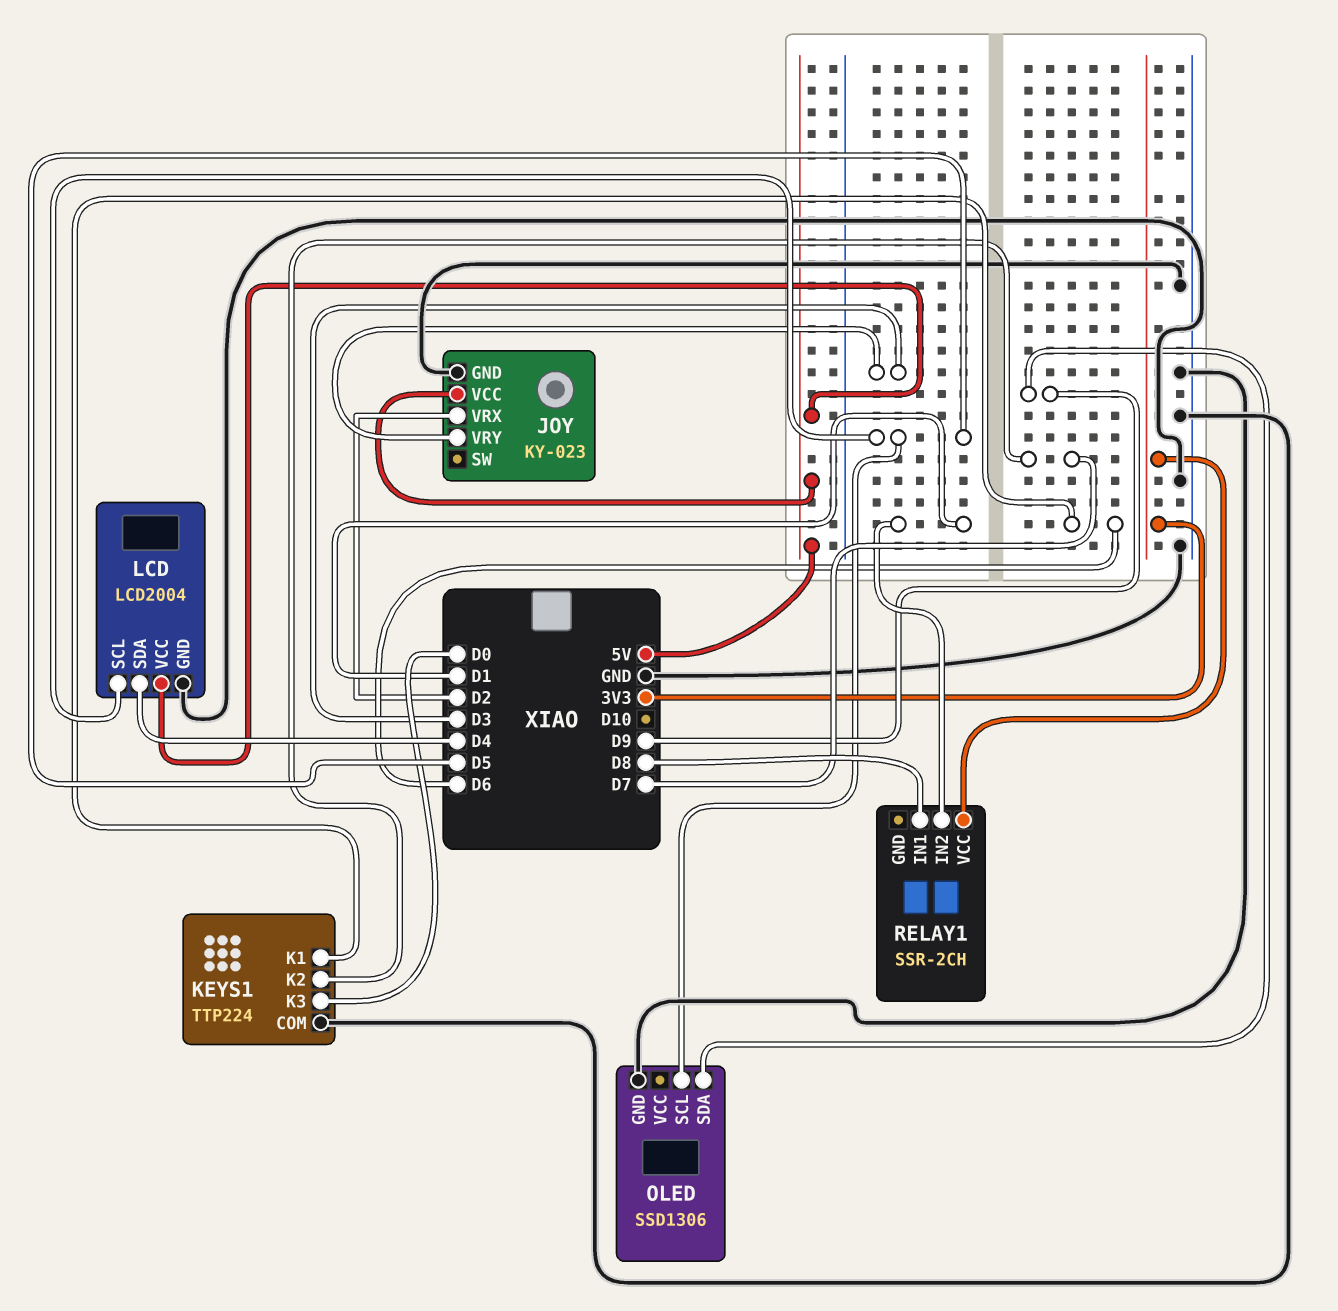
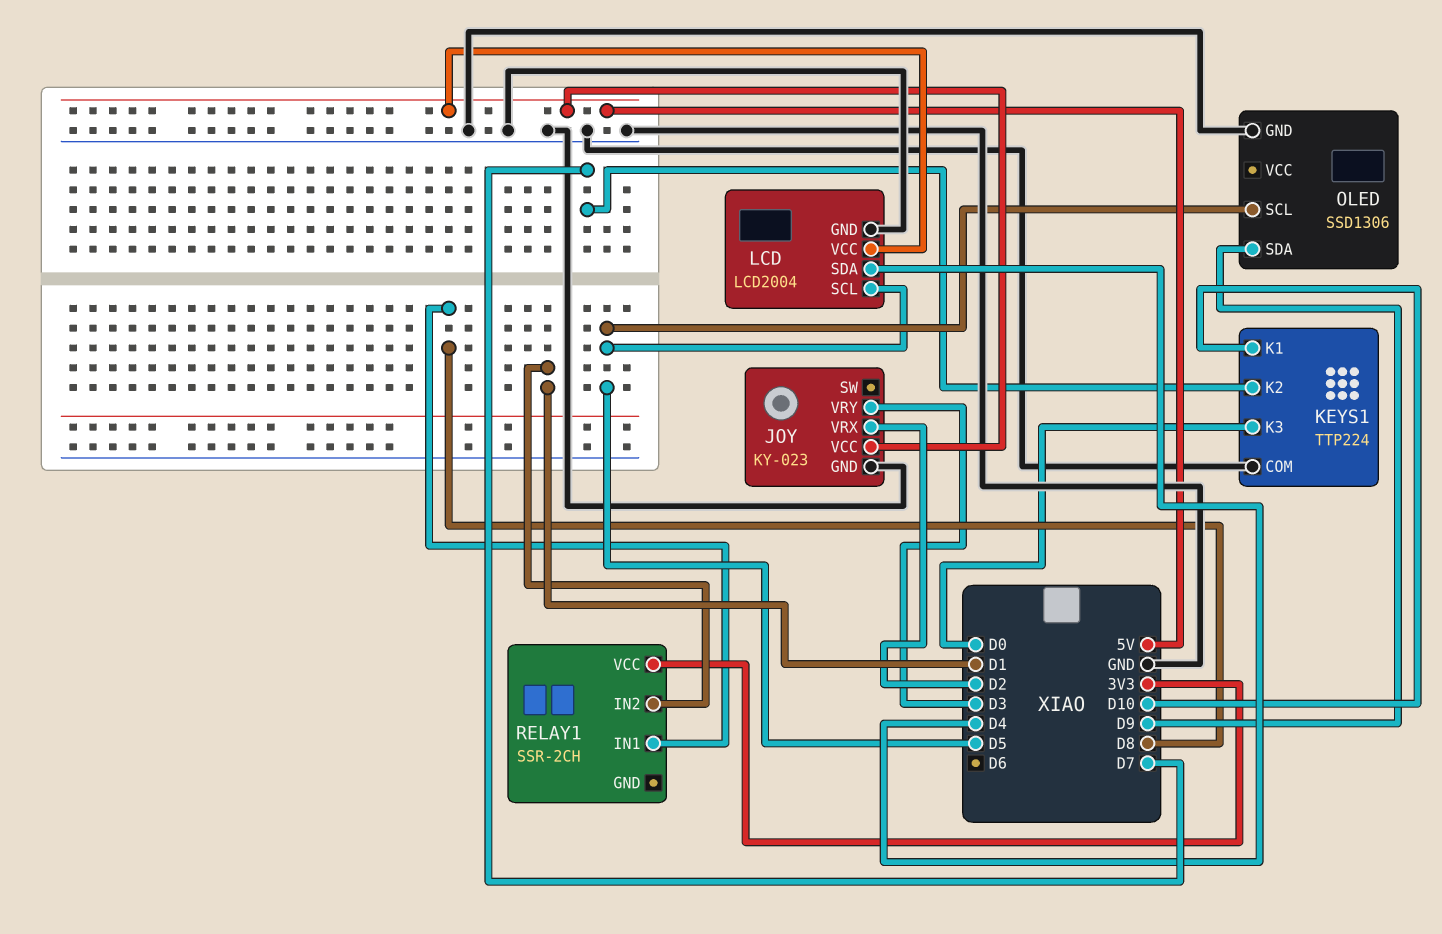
KEYS1 pin K1: D6 -> D10

